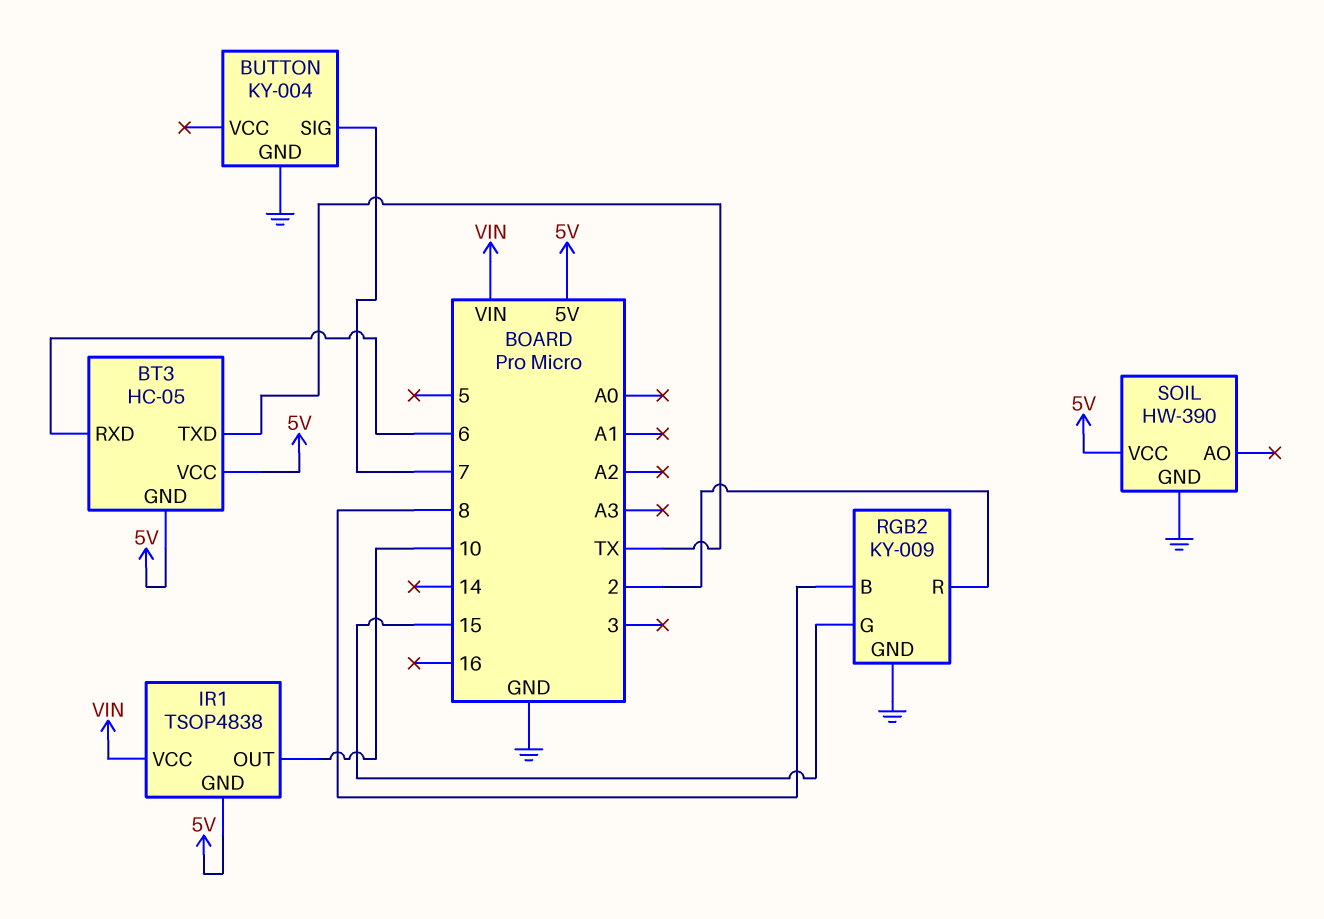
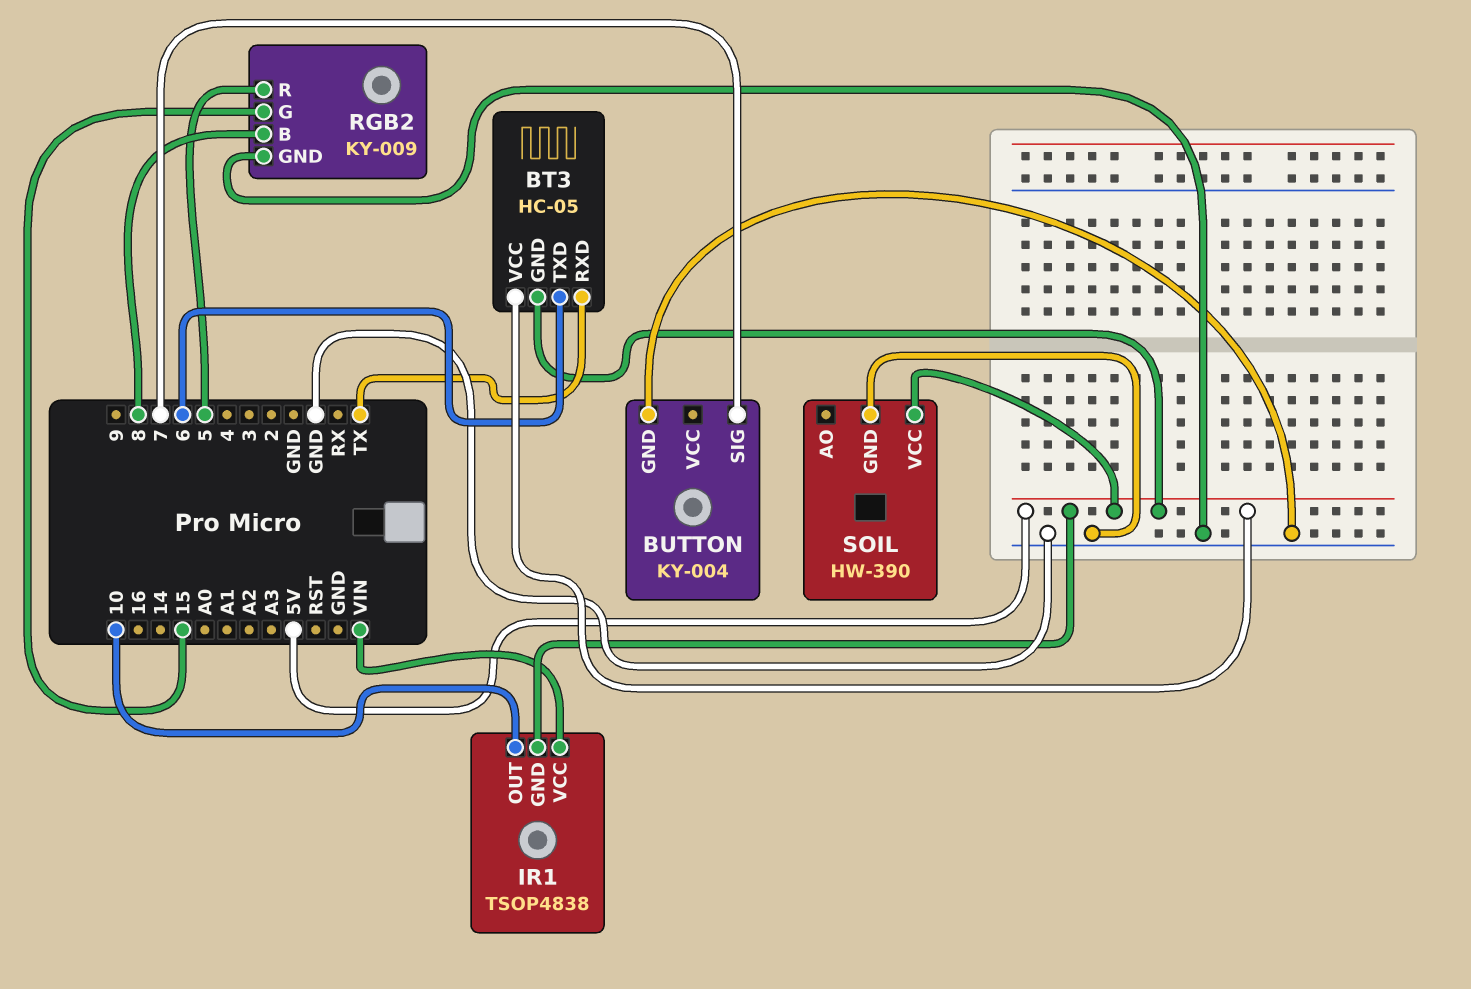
BT3 pin RXD: 6 -> TX
BT3 pin TXD: TX -> 6
RGB2 pin R: 2 -> 5

